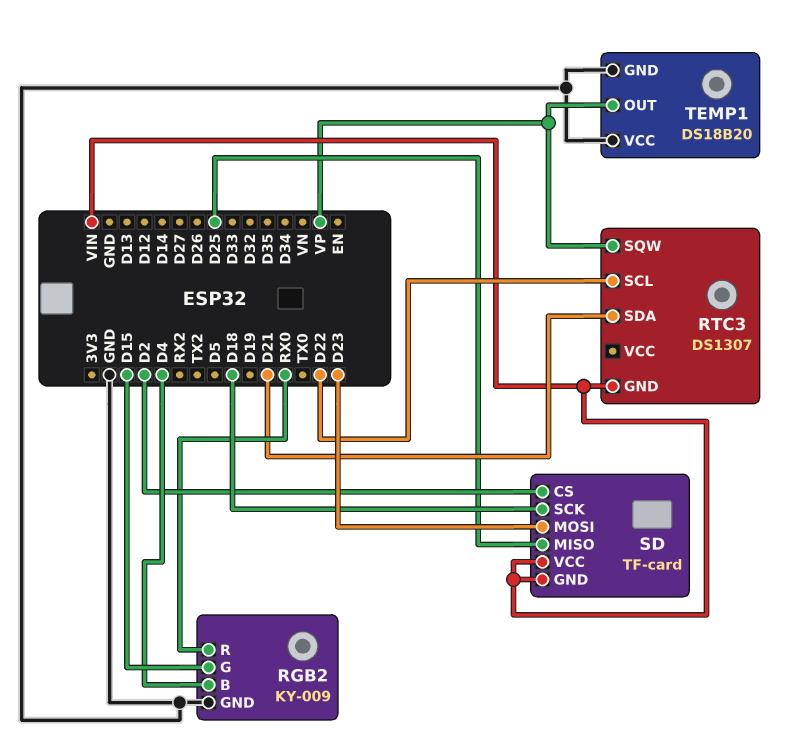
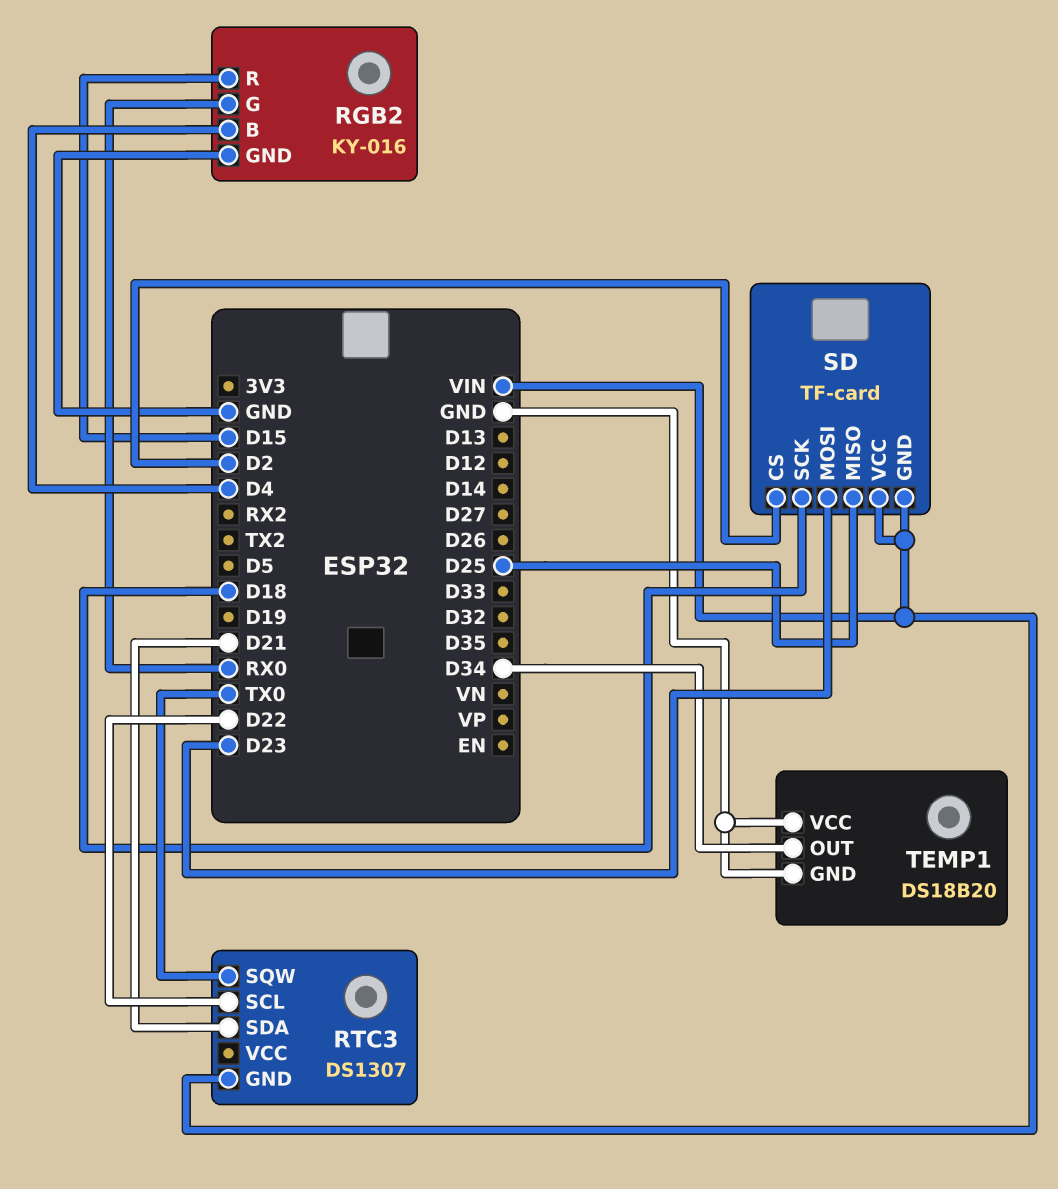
RGB2: KY-009 -> KY-016
RGB2 pin G: D15 -> RX0
RGB2 pin R: RX0 -> D15
RTC3 pin SQW: VP -> TX0
TEMP1 pin OUT: VP -> D34

